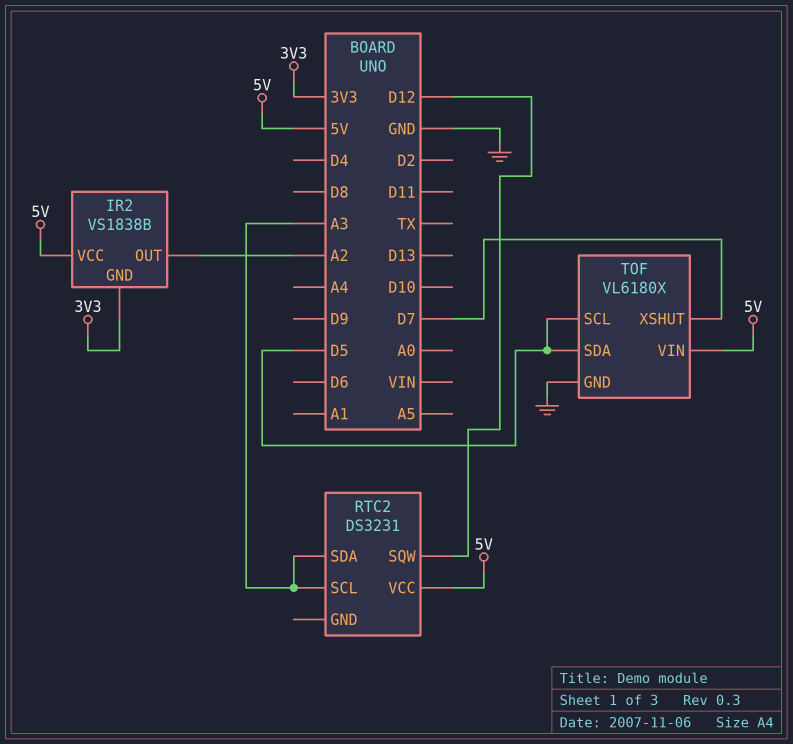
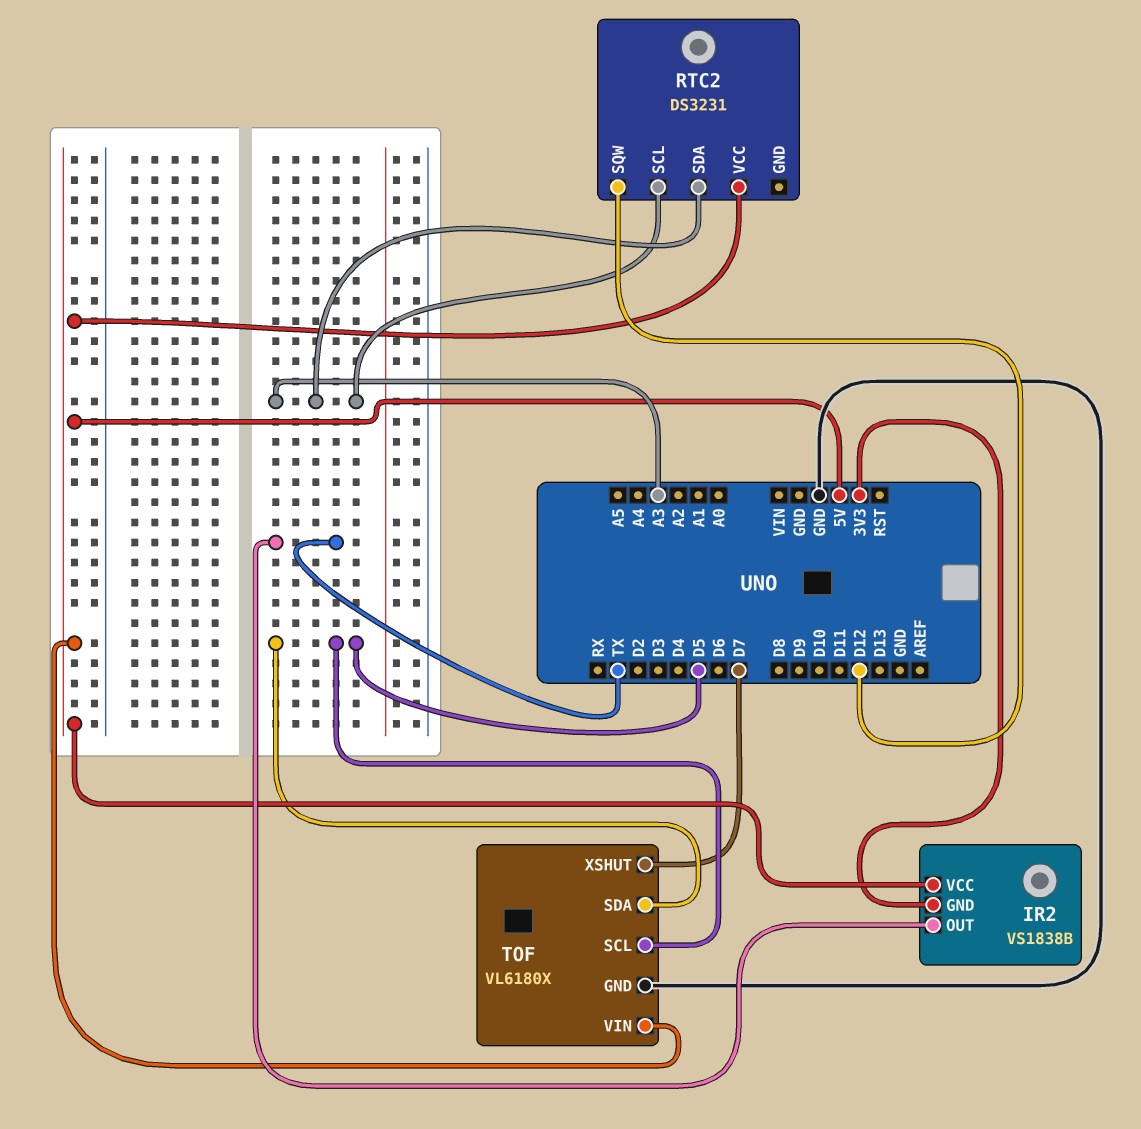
IR2 pin OUT: A2 -> TX

